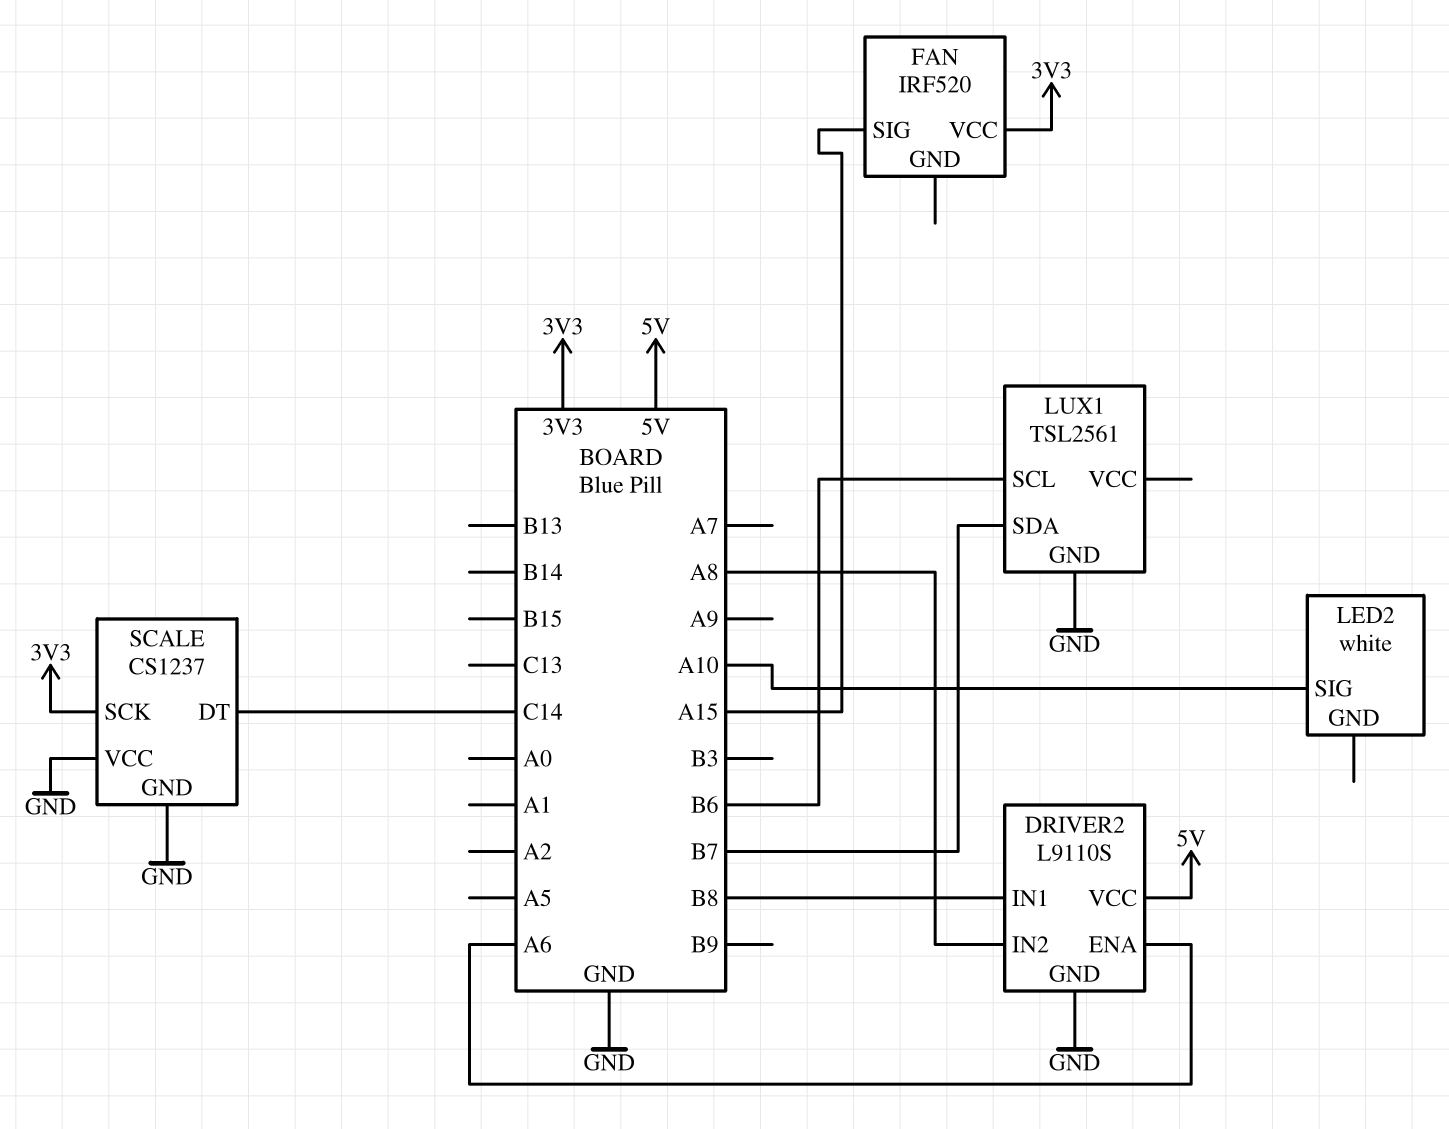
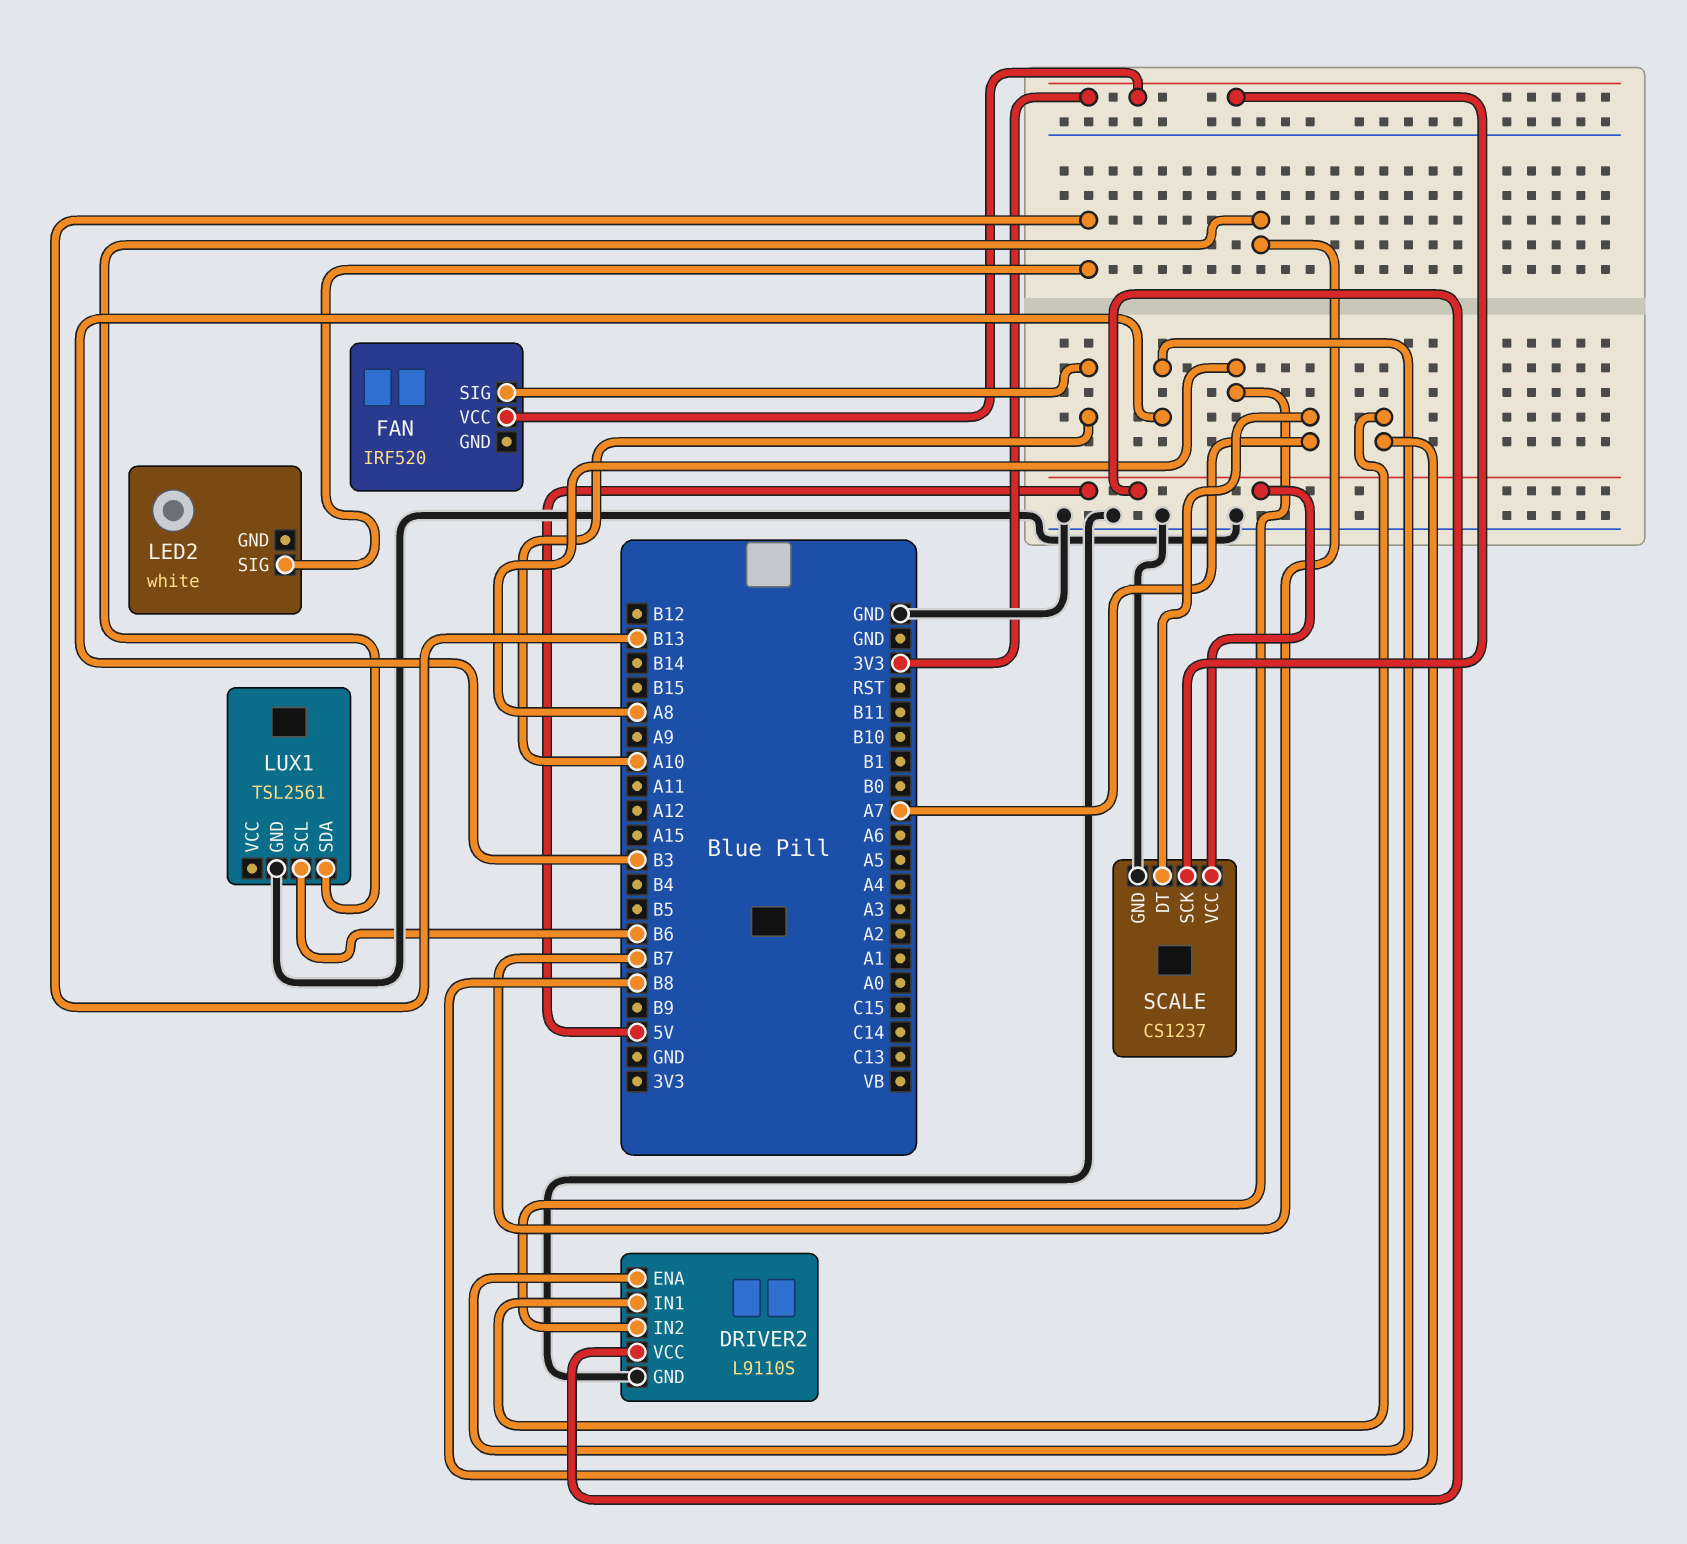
DRIVER2 pin ENA: A6 -> B3
FAN pin SIG: A15 -> A10
LED2 pin SIG: A10 -> B13
SCALE pin DT: C14 -> A7
SCALE pin VCC: GND -> 5V

